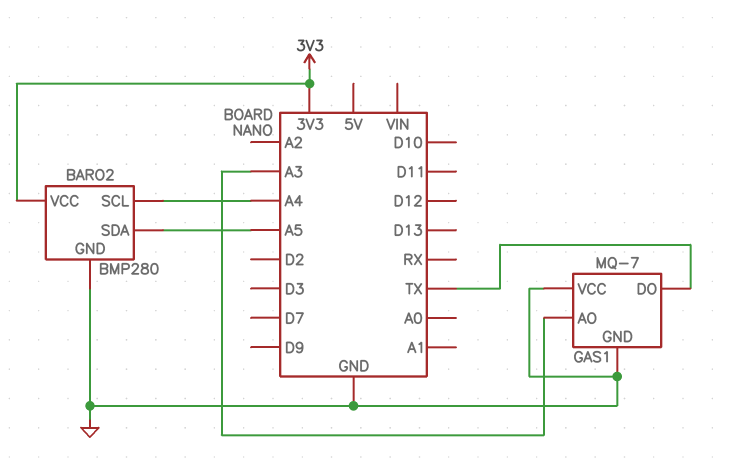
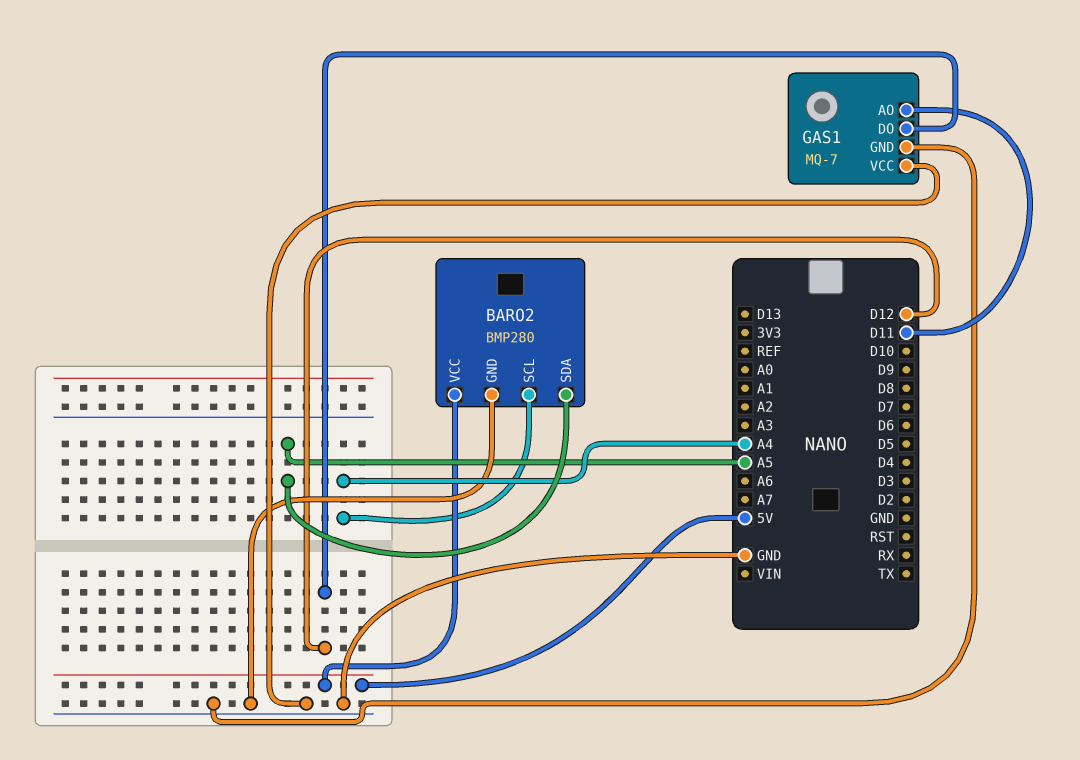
BARO2 pin VCC: 3V3 -> 5V
GAS1 pin AO: A3 -> D11
GAS1 pin DO: TX -> D12

